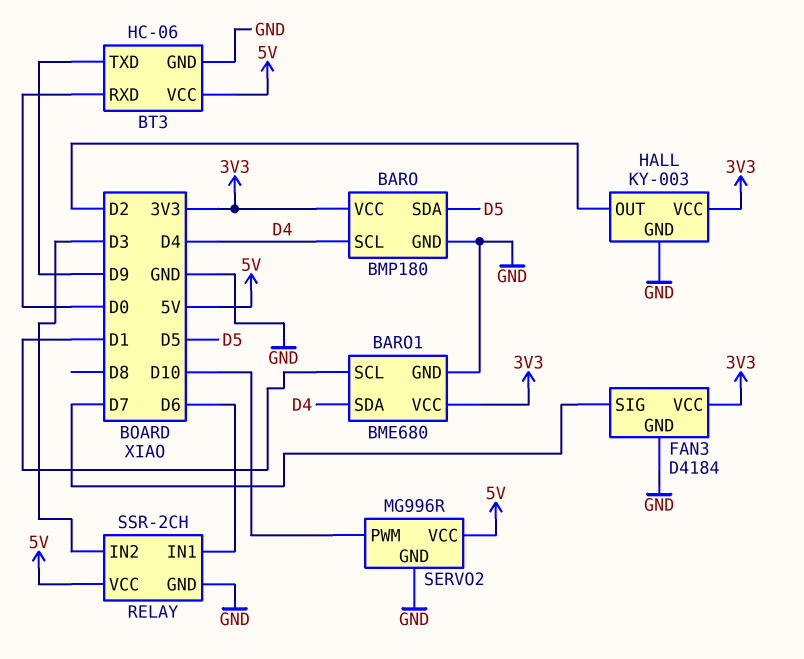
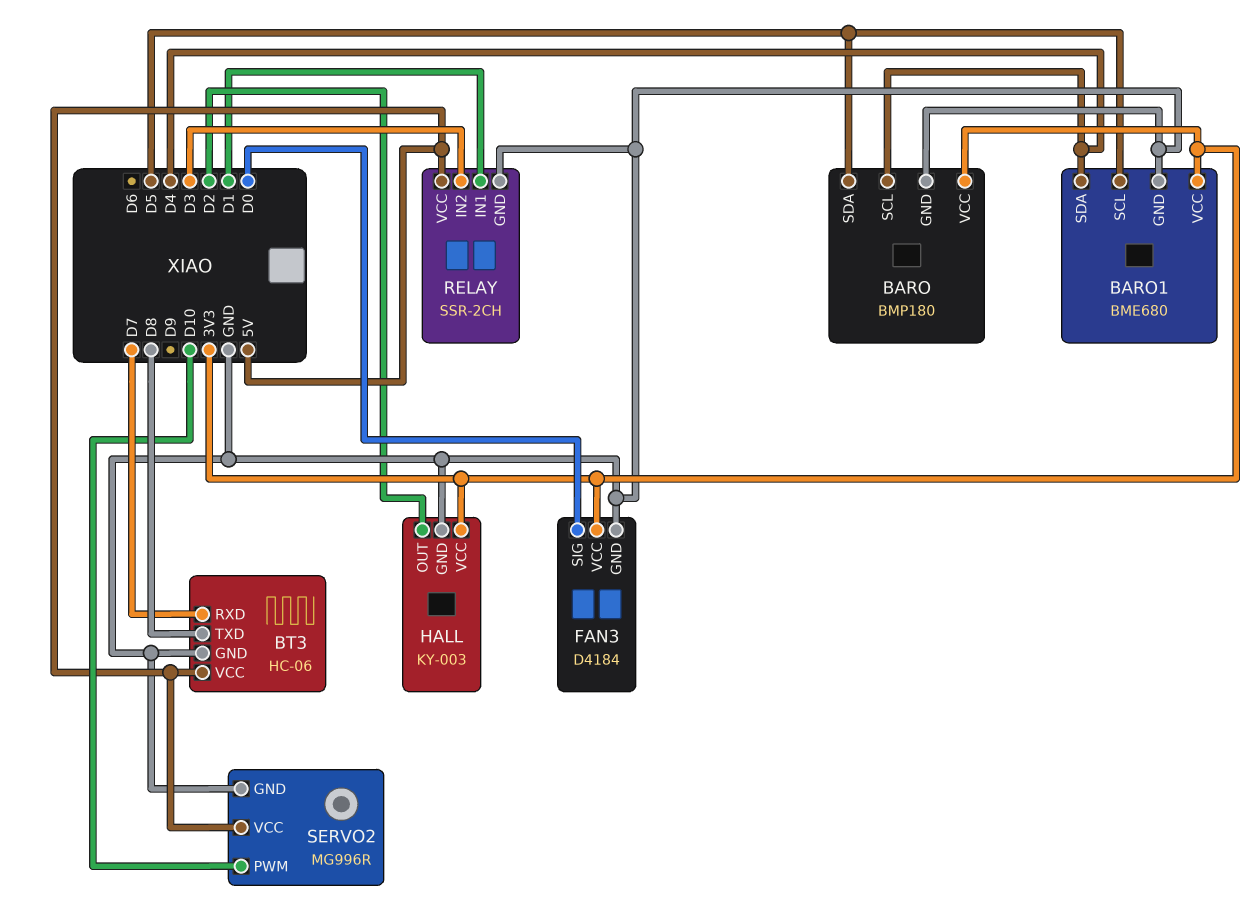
BARO1 pin SCL: D1 -> D5
BT3 pin RXD: D0 -> D7
BT3 pin TXD: D9 -> D8
FAN3 pin SIG: D7 -> D0
RELAY pin IN1: D6 -> D1

